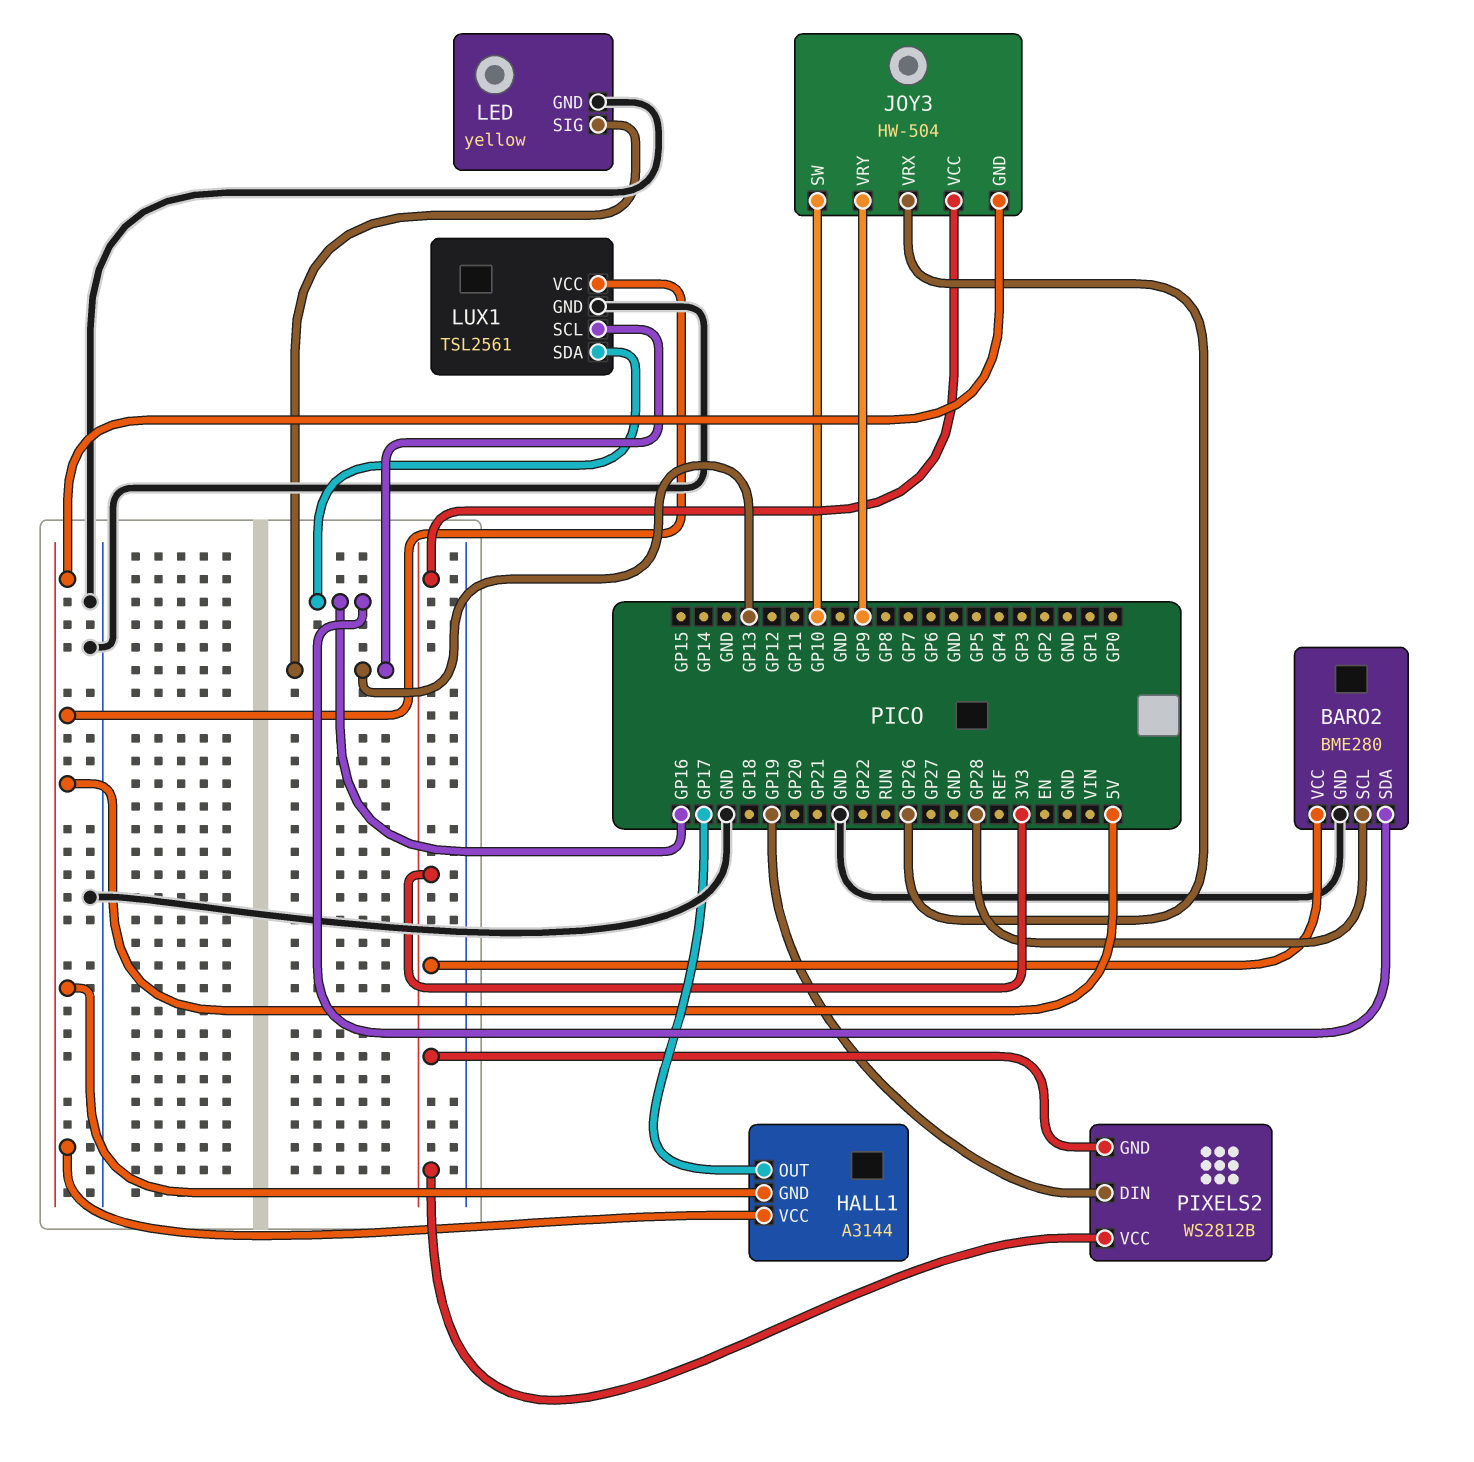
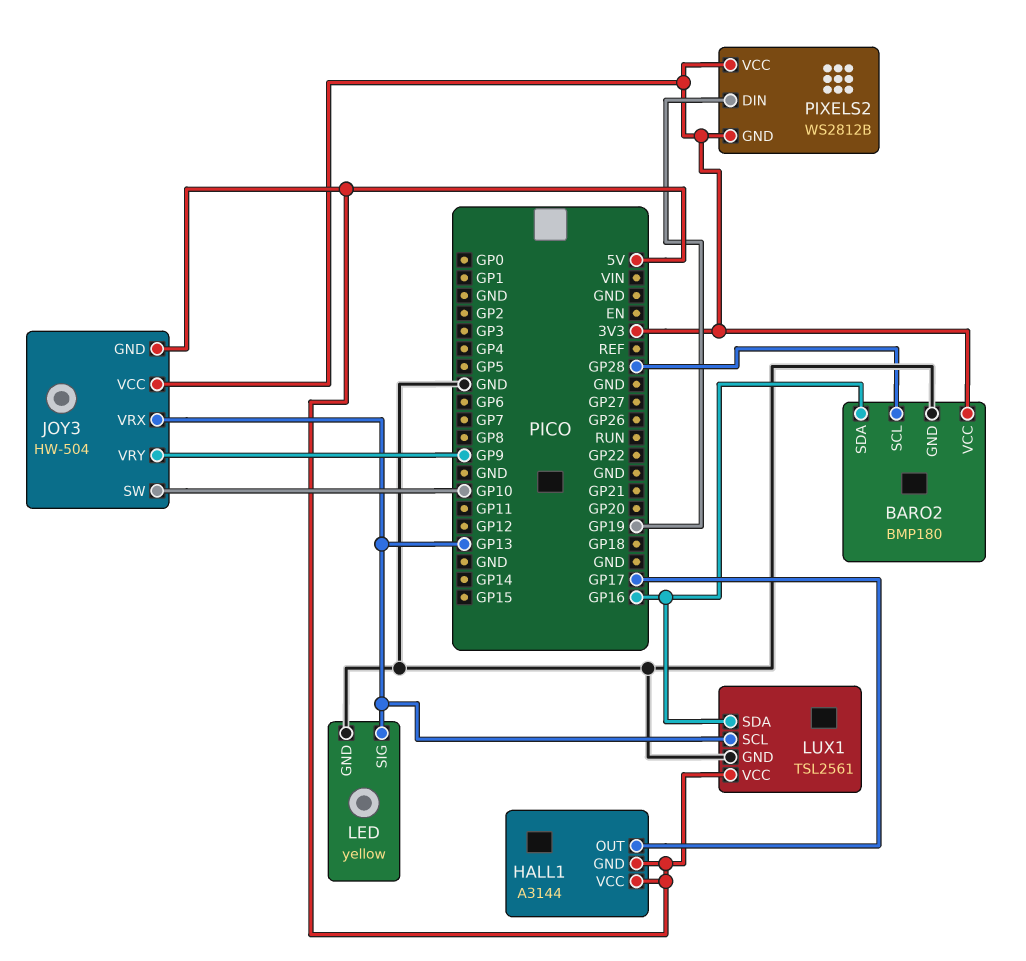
BARO2: BME280 -> BMP180
JOY3 pin VRX: GP26 -> GP13

